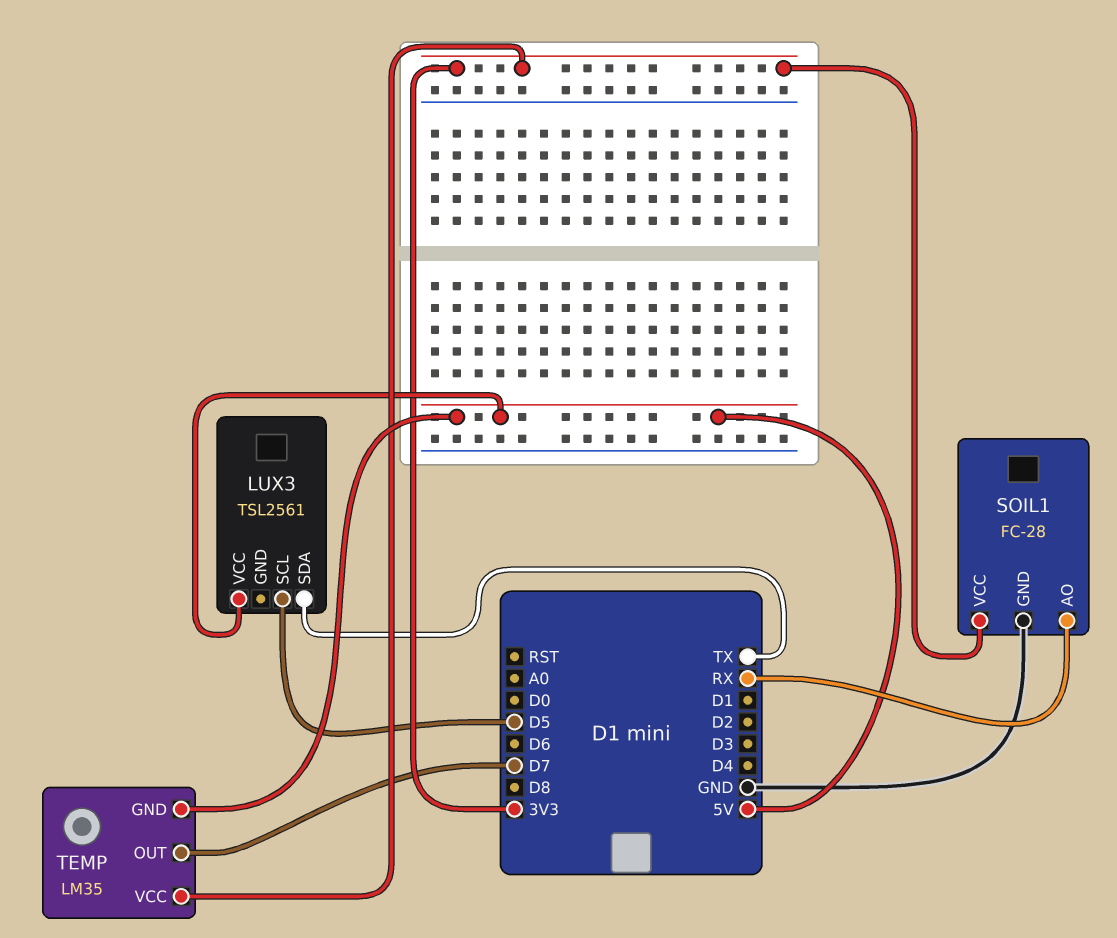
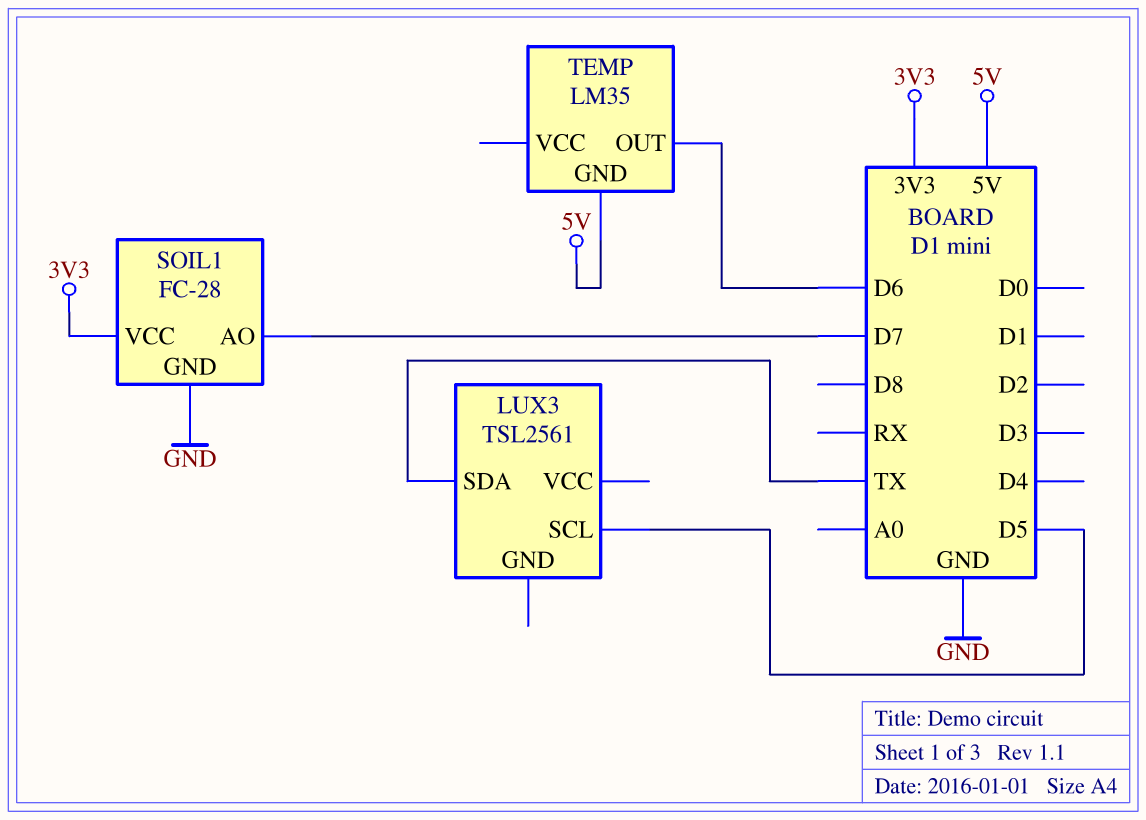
LUX3 pin VCC: 5V -> none
SOIL1 pin AO: RX -> D7
TEMP pin OUT: D7 -> D6
TEMP pin VCC: 3V3 -> none

